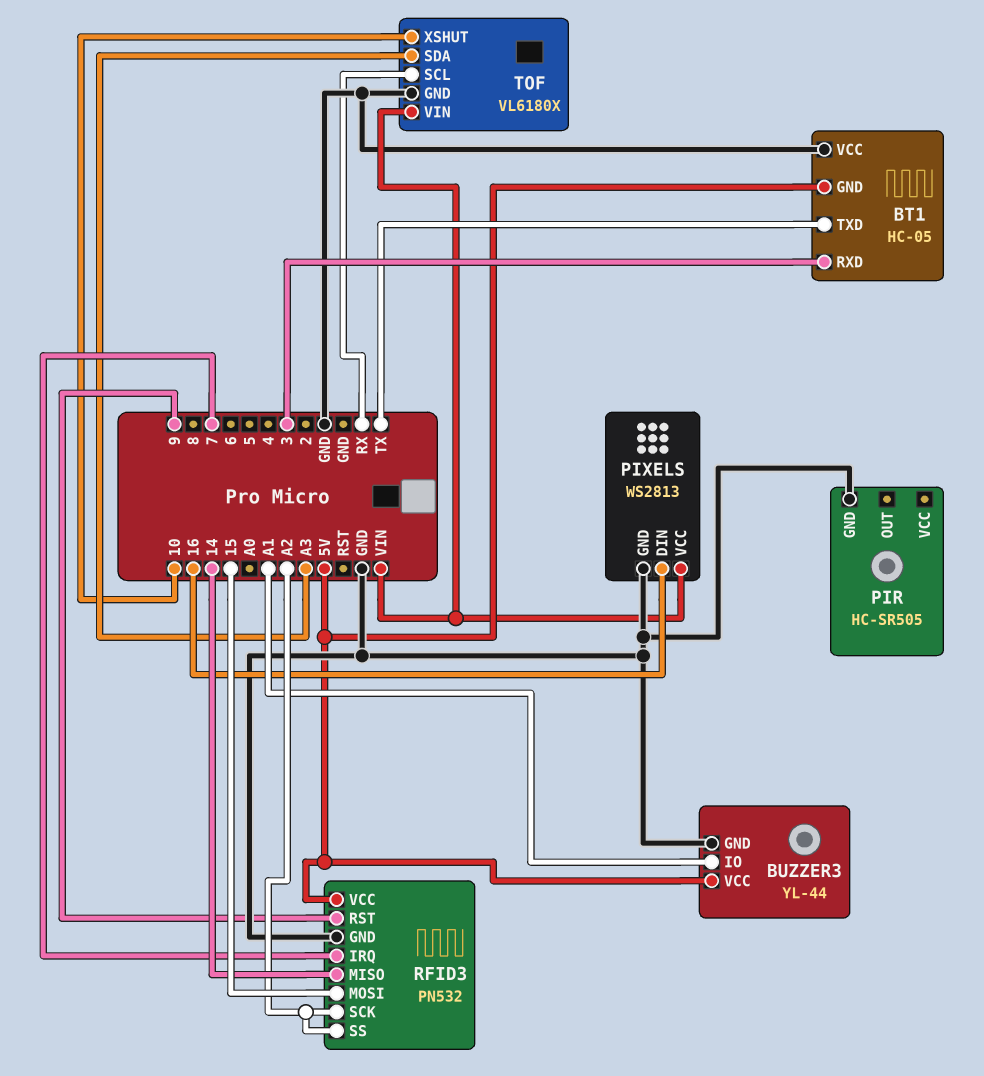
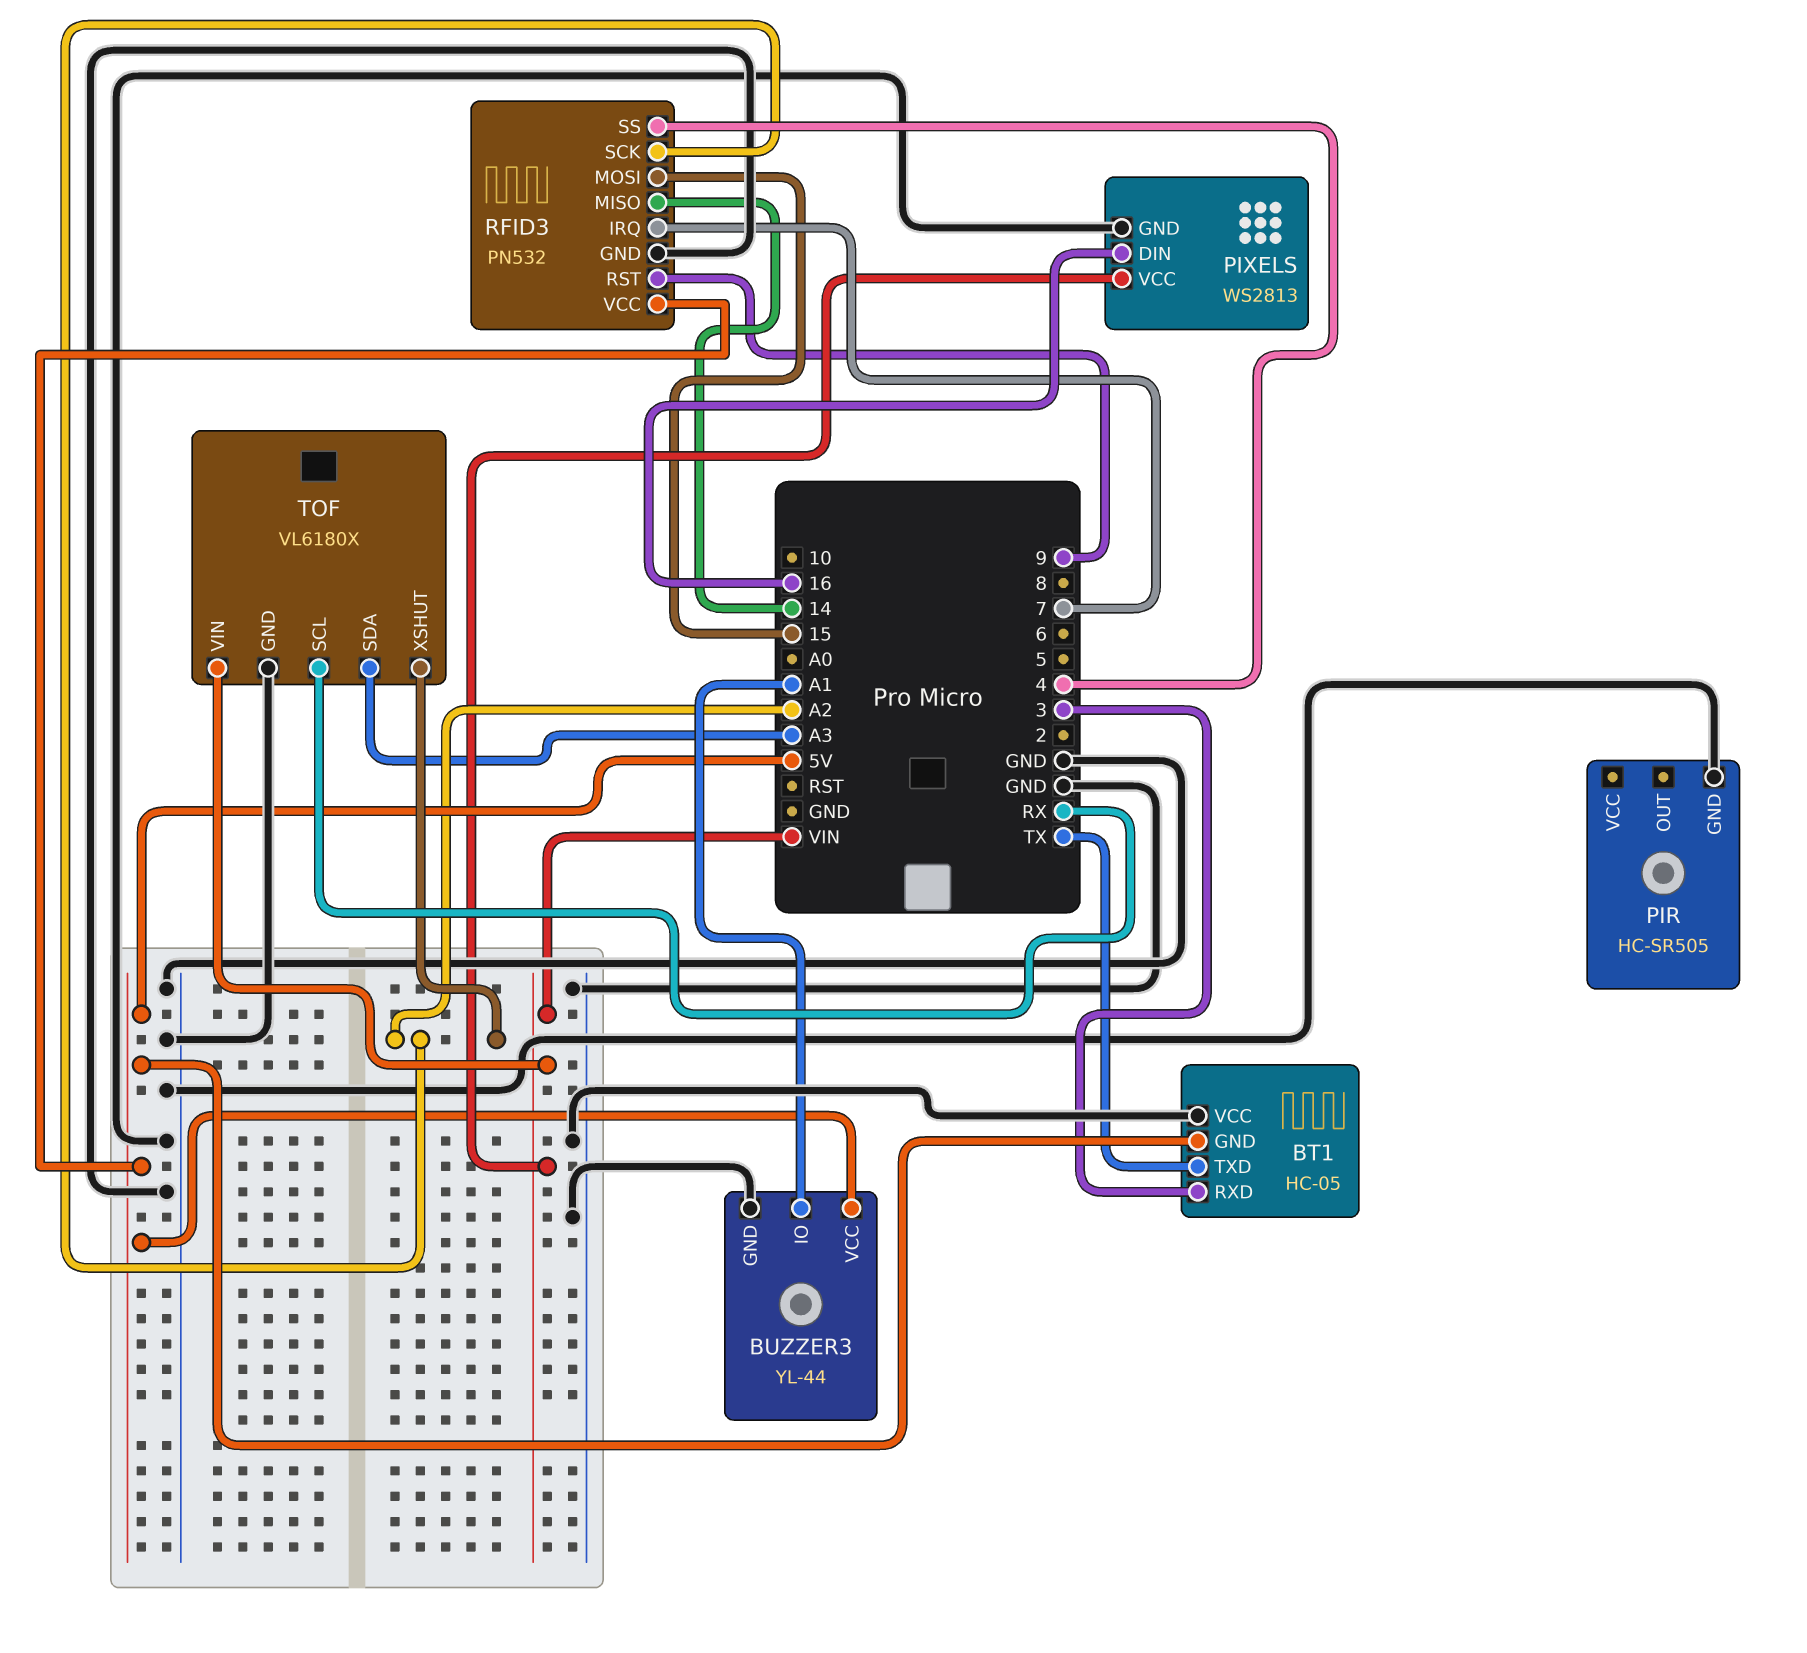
RFID3 pin SS: A2 -> 4
TOF pin XSHUT: 10 -> A2

